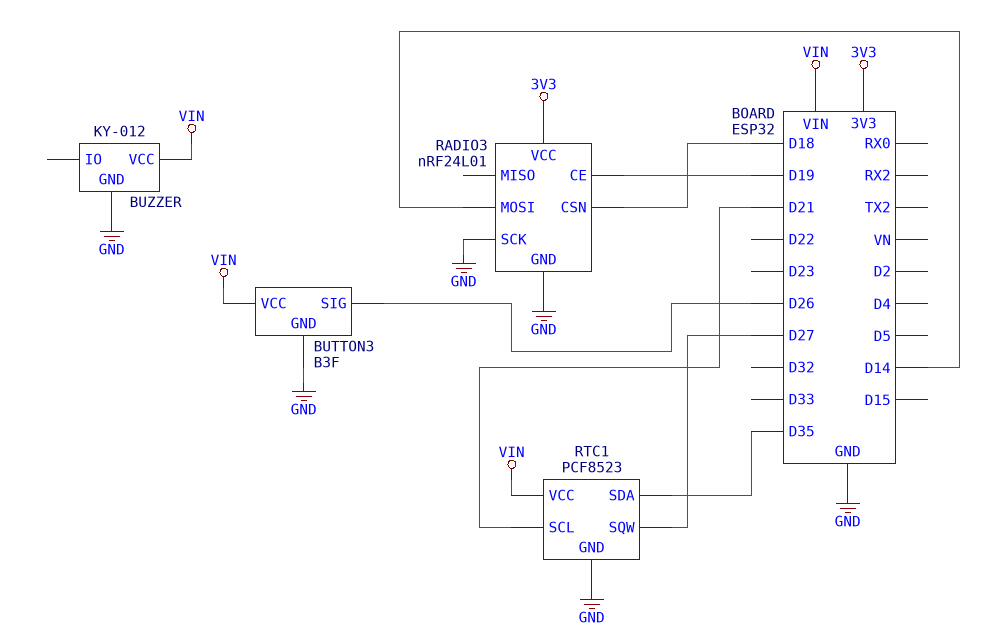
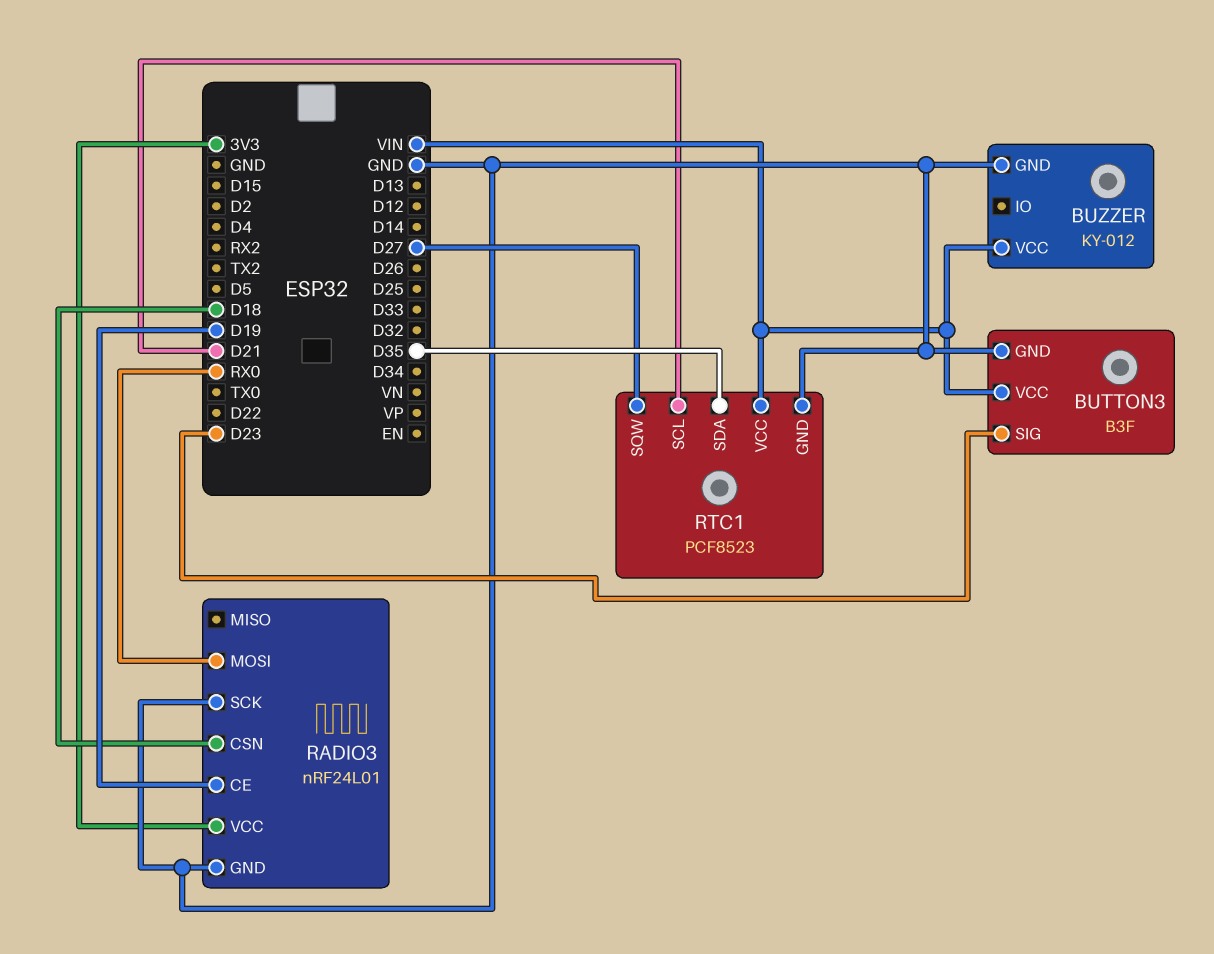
BUTTON3 pin SIG: D26 -> D23
RADIO3 pin MOSI: D14 -> RX0

